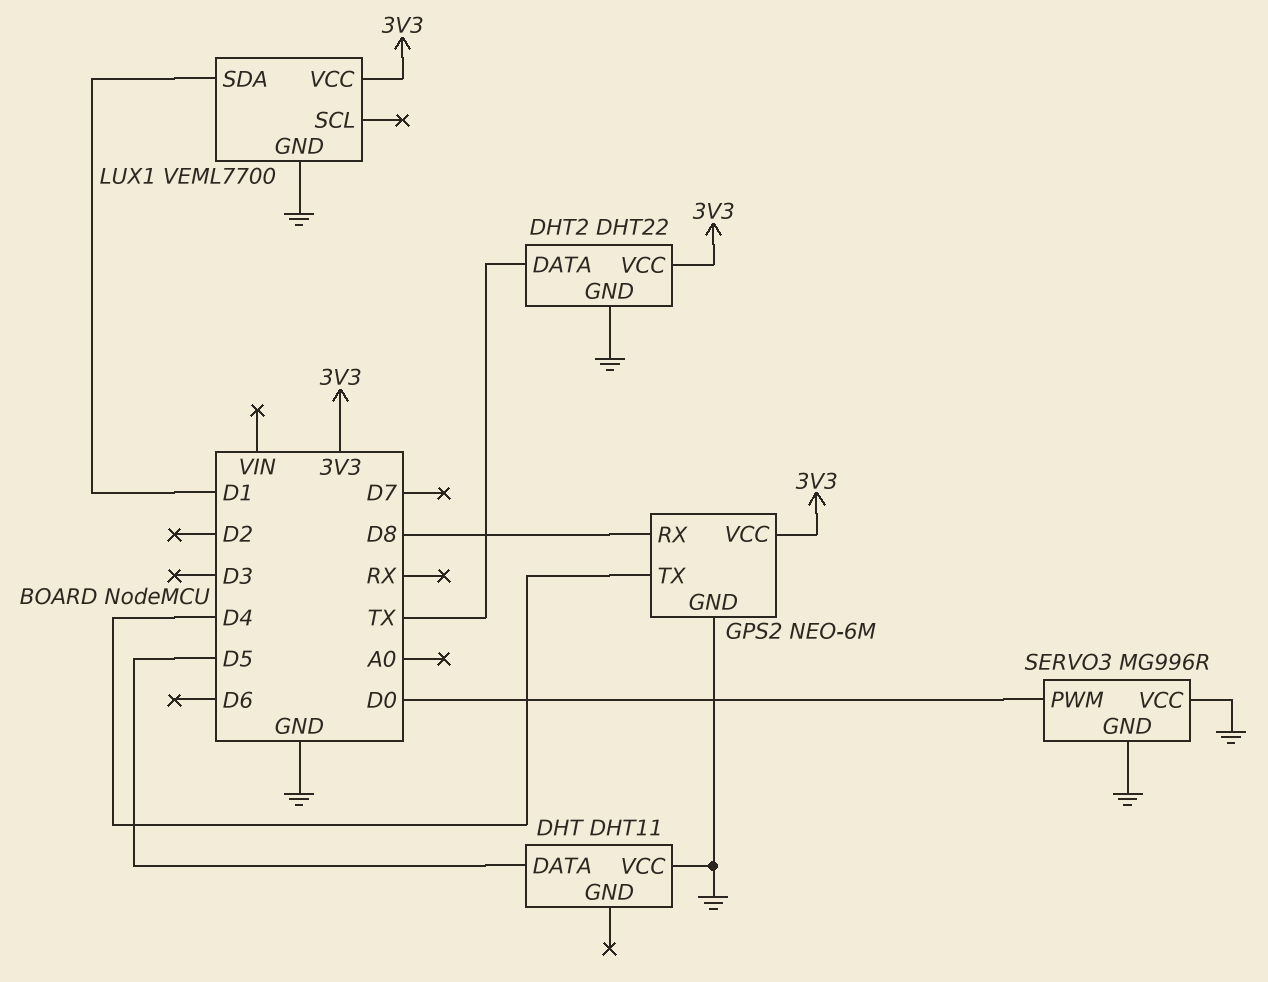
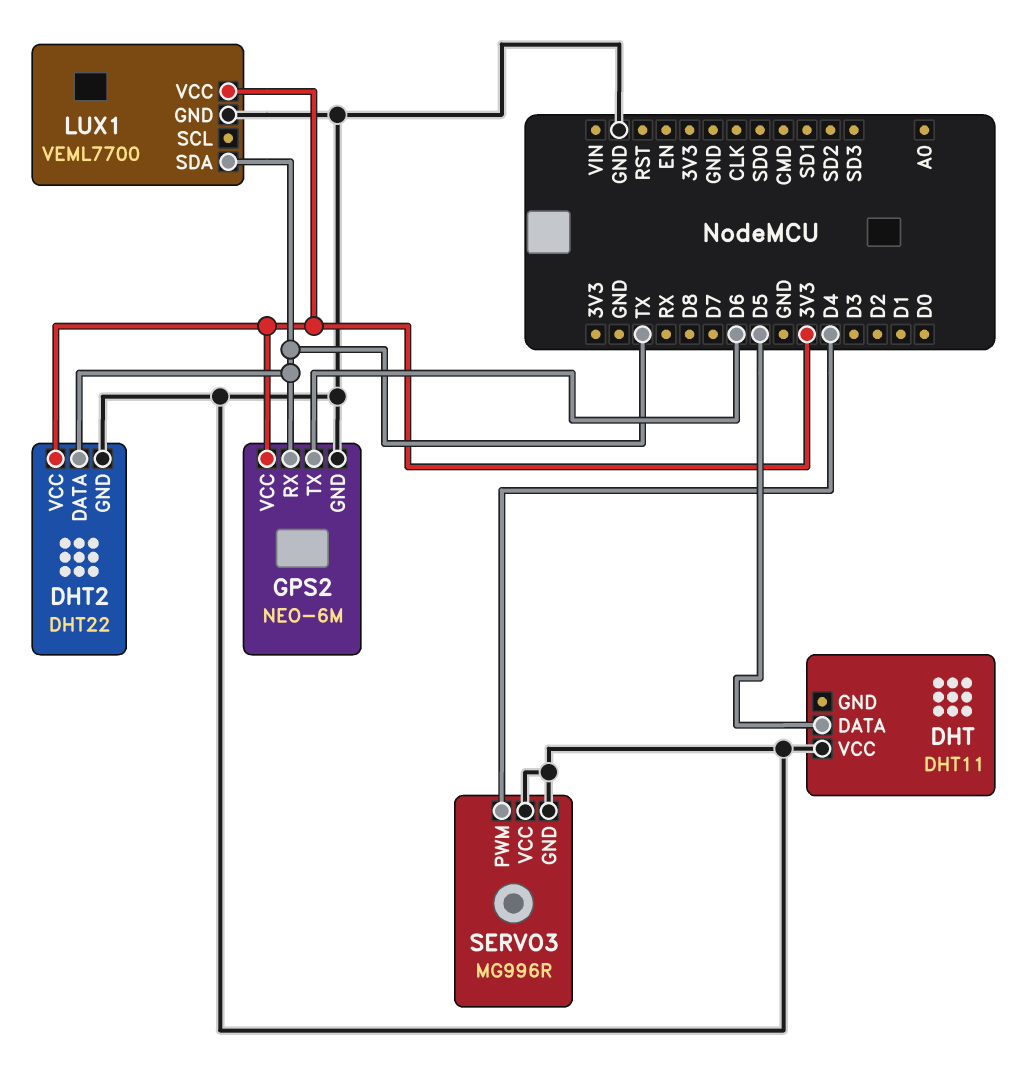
GPS2 pin RX: D8 -> TX
GPS2 pin TX: D4 -> D6
LUX1 pin SDA: D1 -> TX
SERVO3 pin PWM: D0 -> D4

